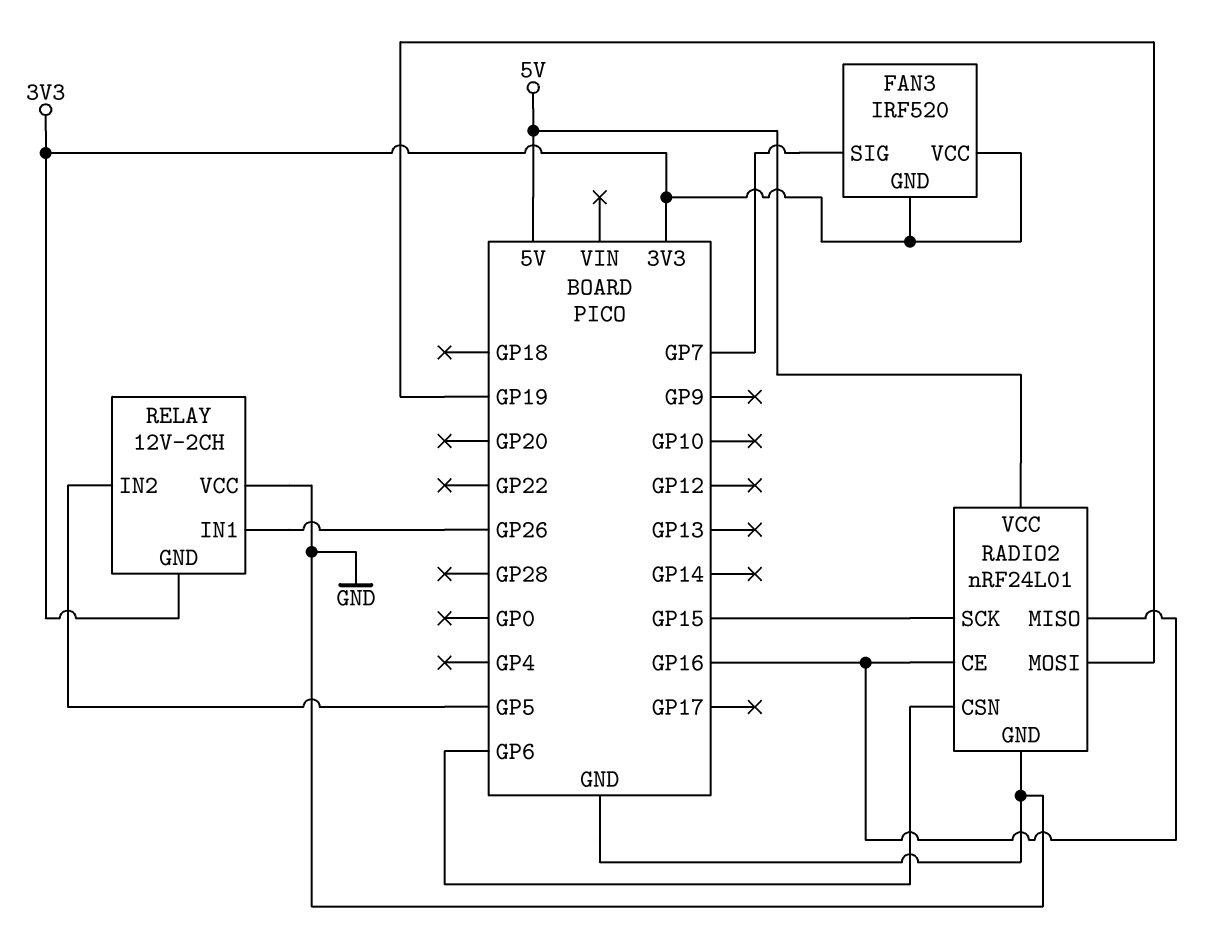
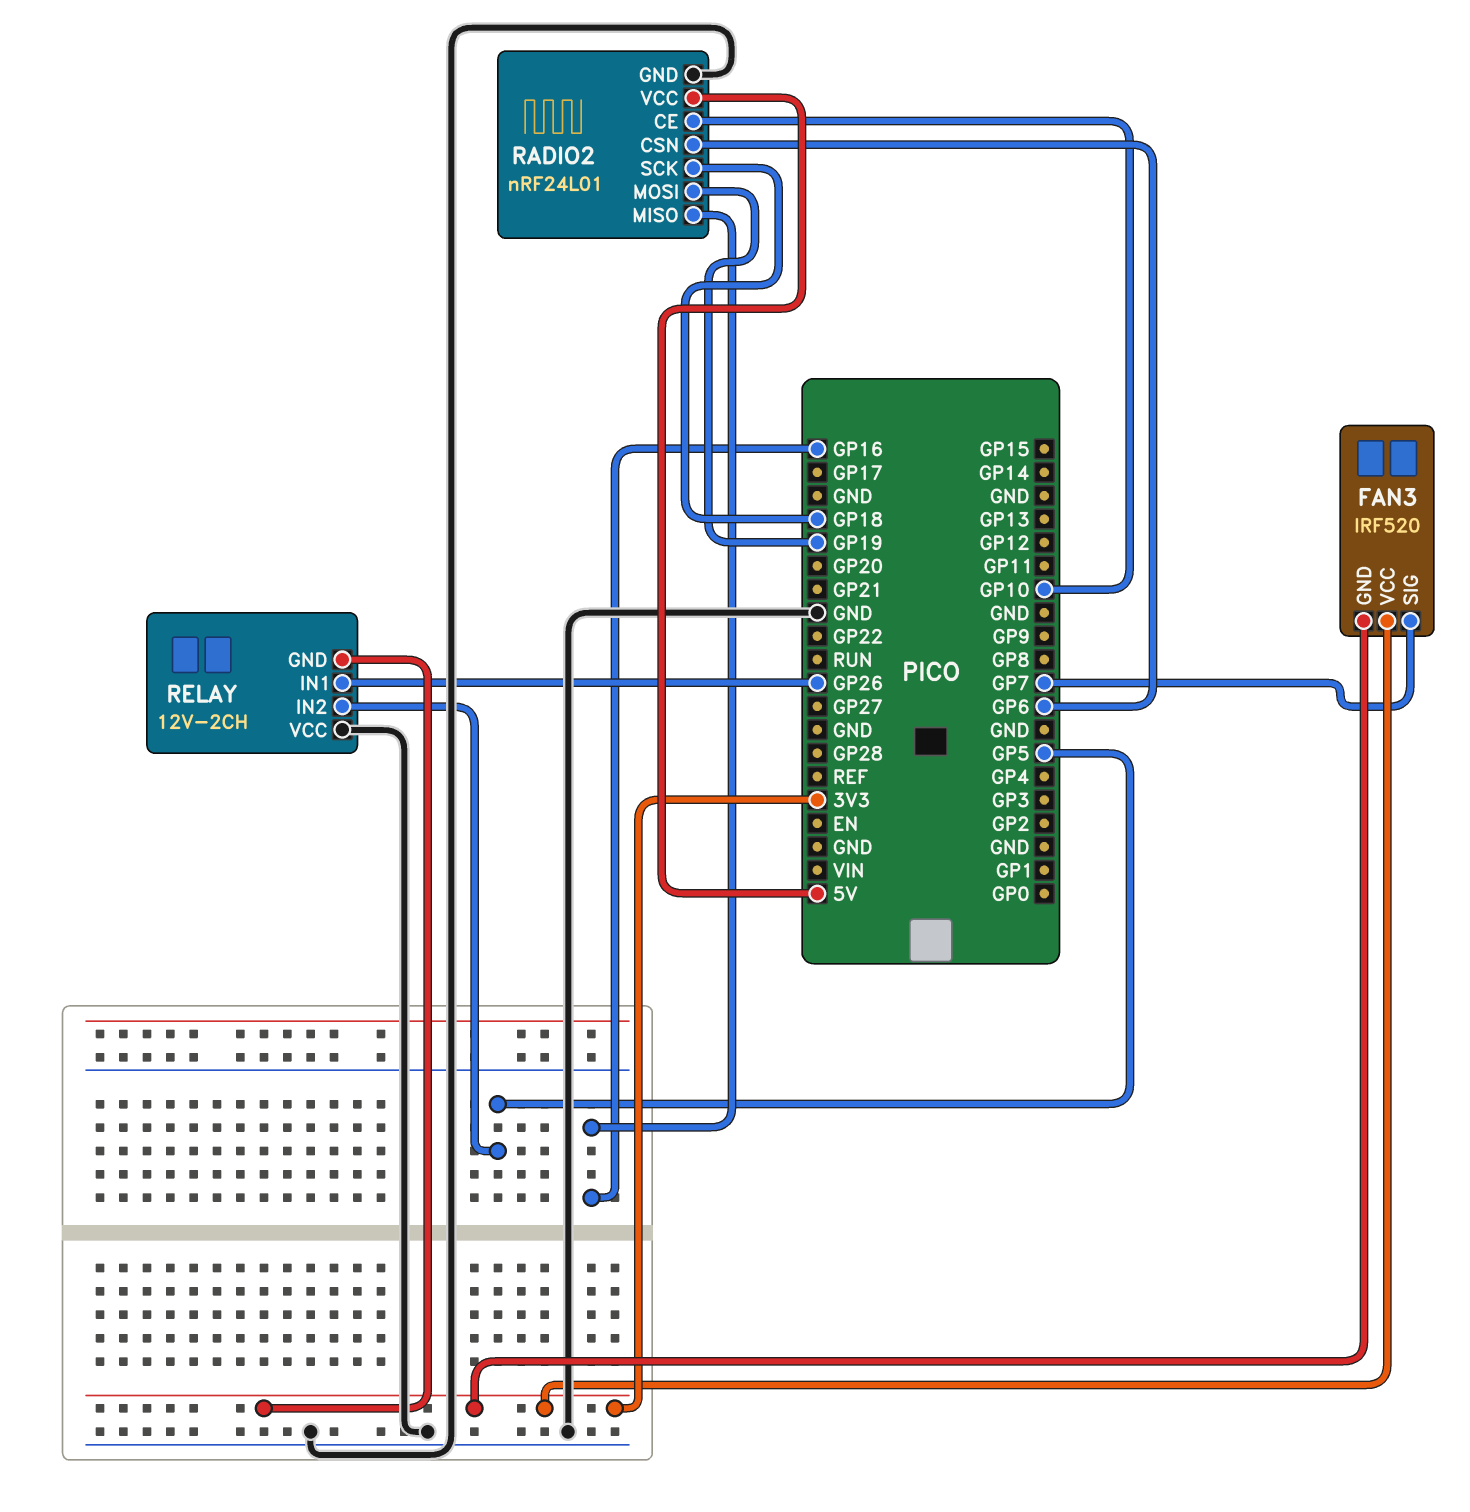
RADIO2 pin CE: GP16 -> GP10
RADIO2 pin SCK: GP15 -> GP18

